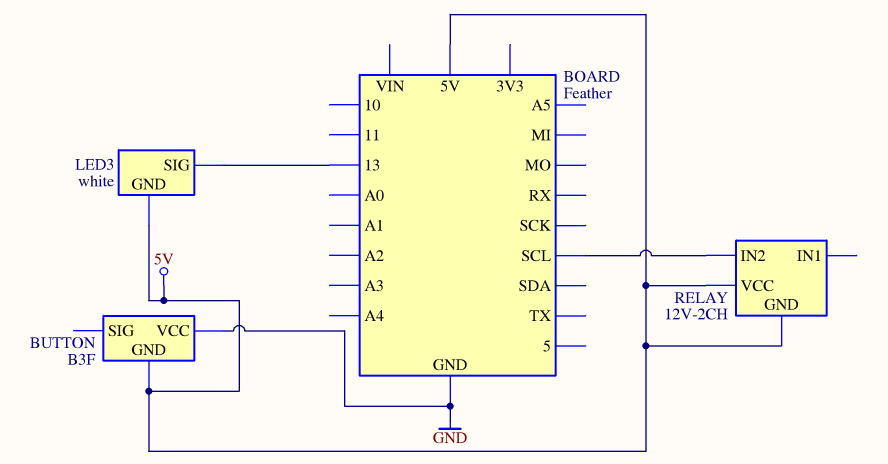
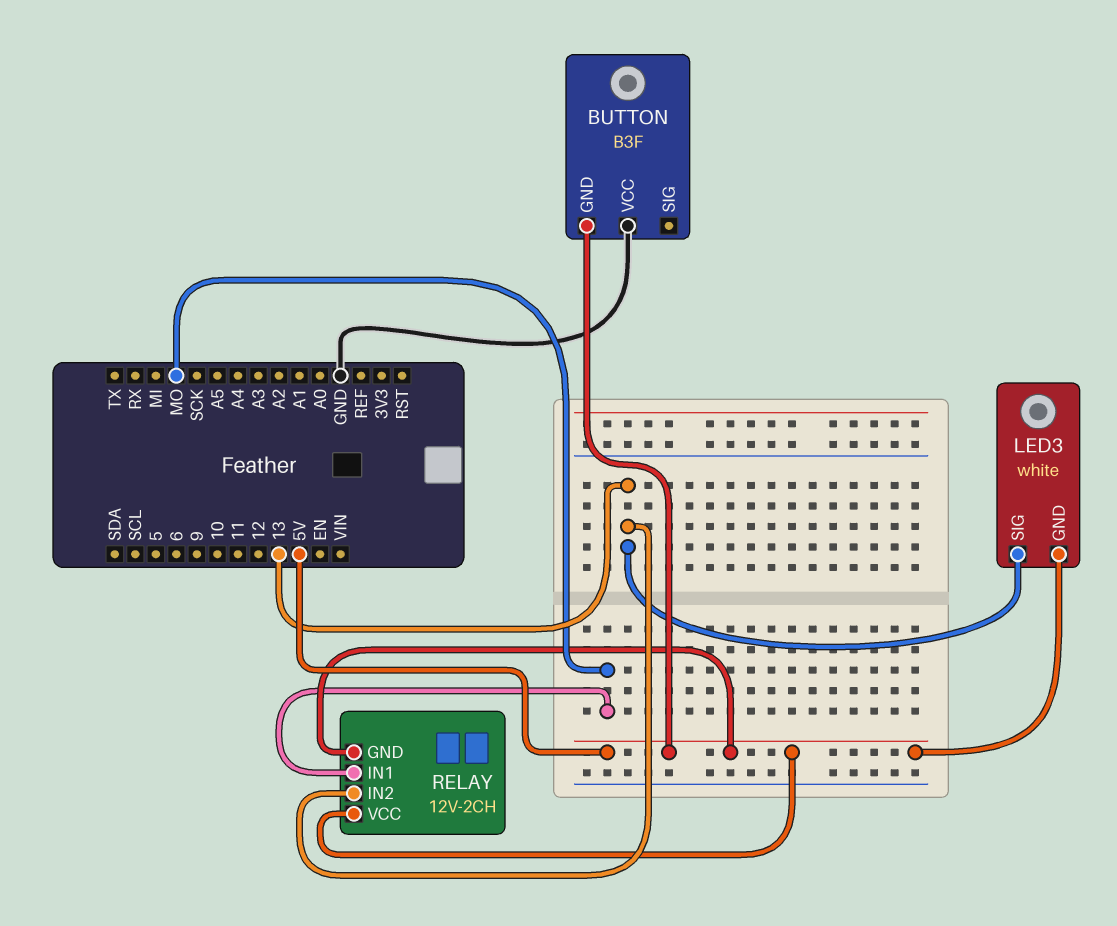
RELAY pin IN1: none -> MO
RELAY pin IN2: SCL -> 13

